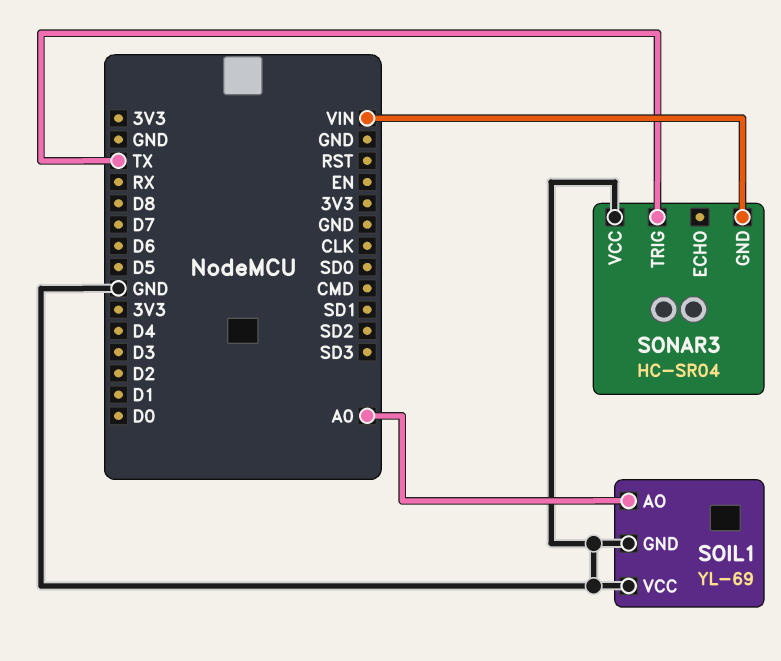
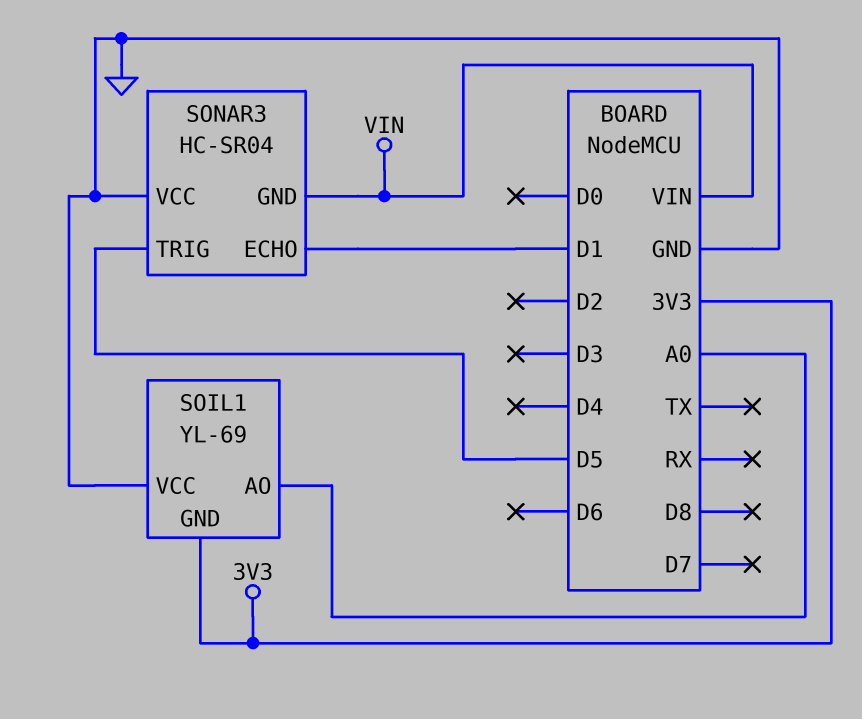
SOIL1 pin GND: GND -> 3V3
SONAR3 pin ECHO: none -> D1
SONAR3 pin TRIG: TX -> D5

